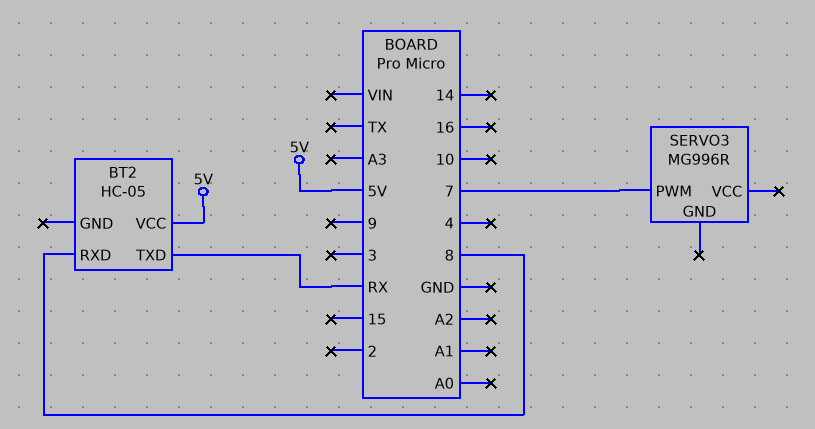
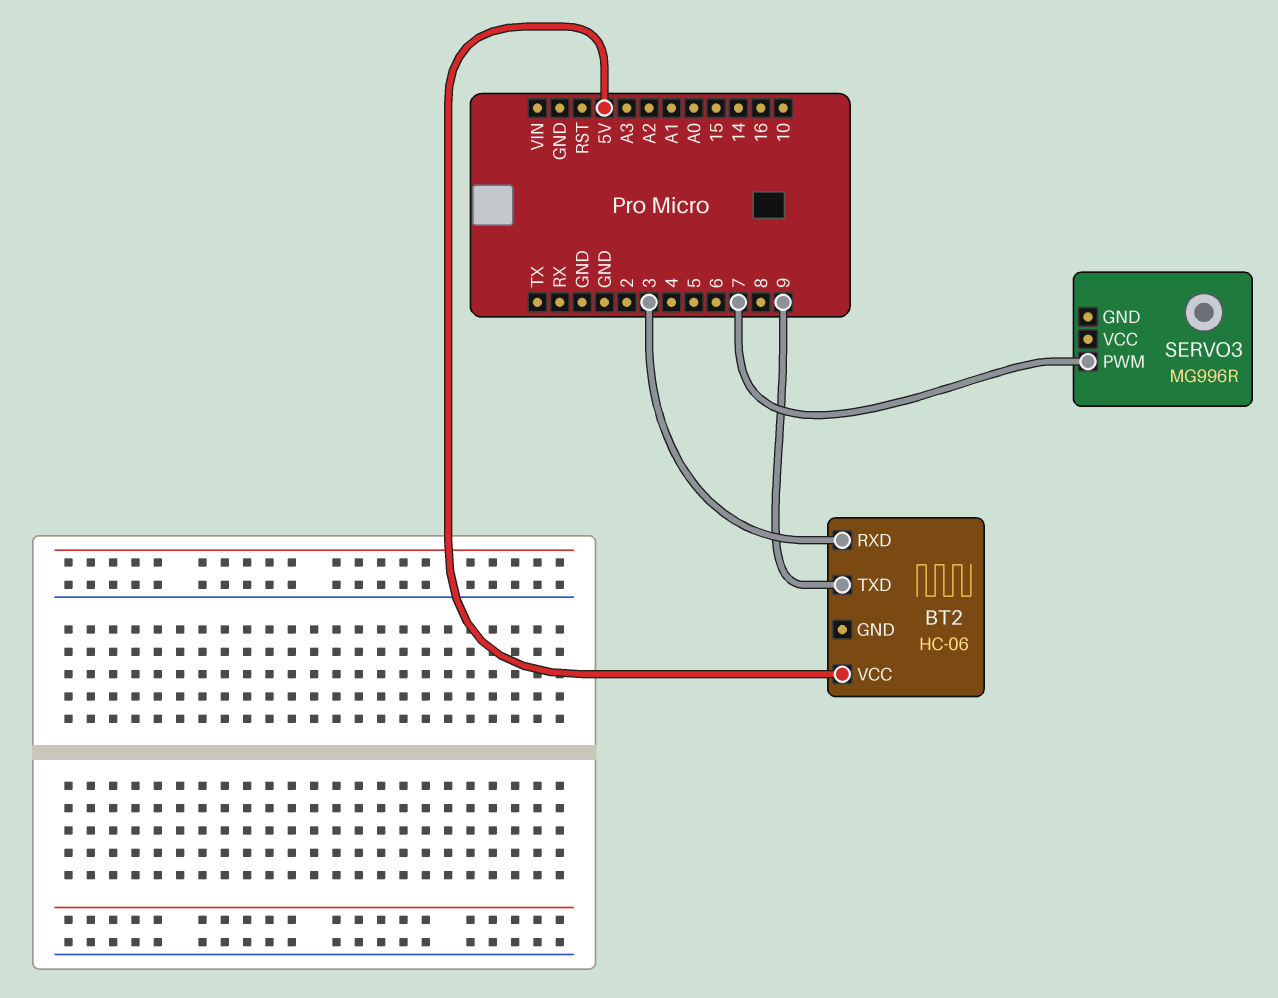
BT2: HC-05 -> HC-06
BT2 pin RXD: 8 -> 3
BT2 pin TXD: RX -> 9

